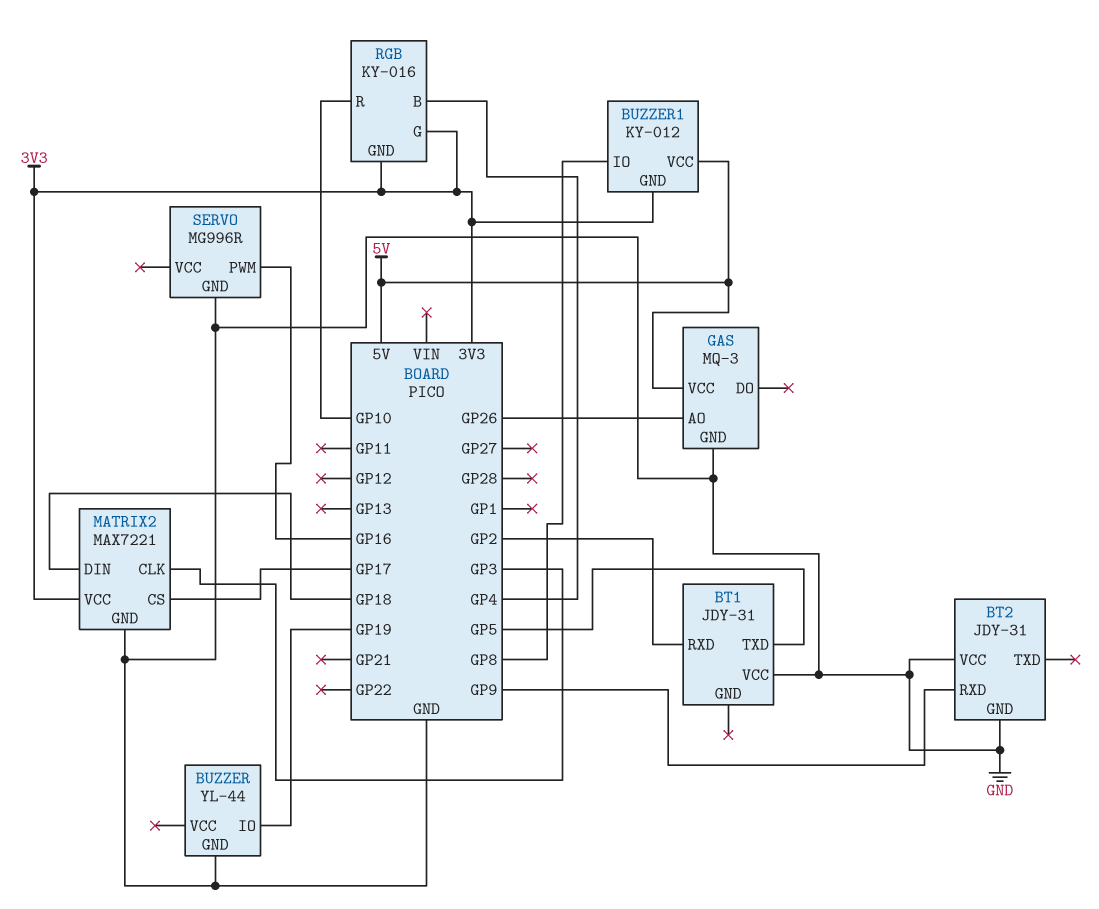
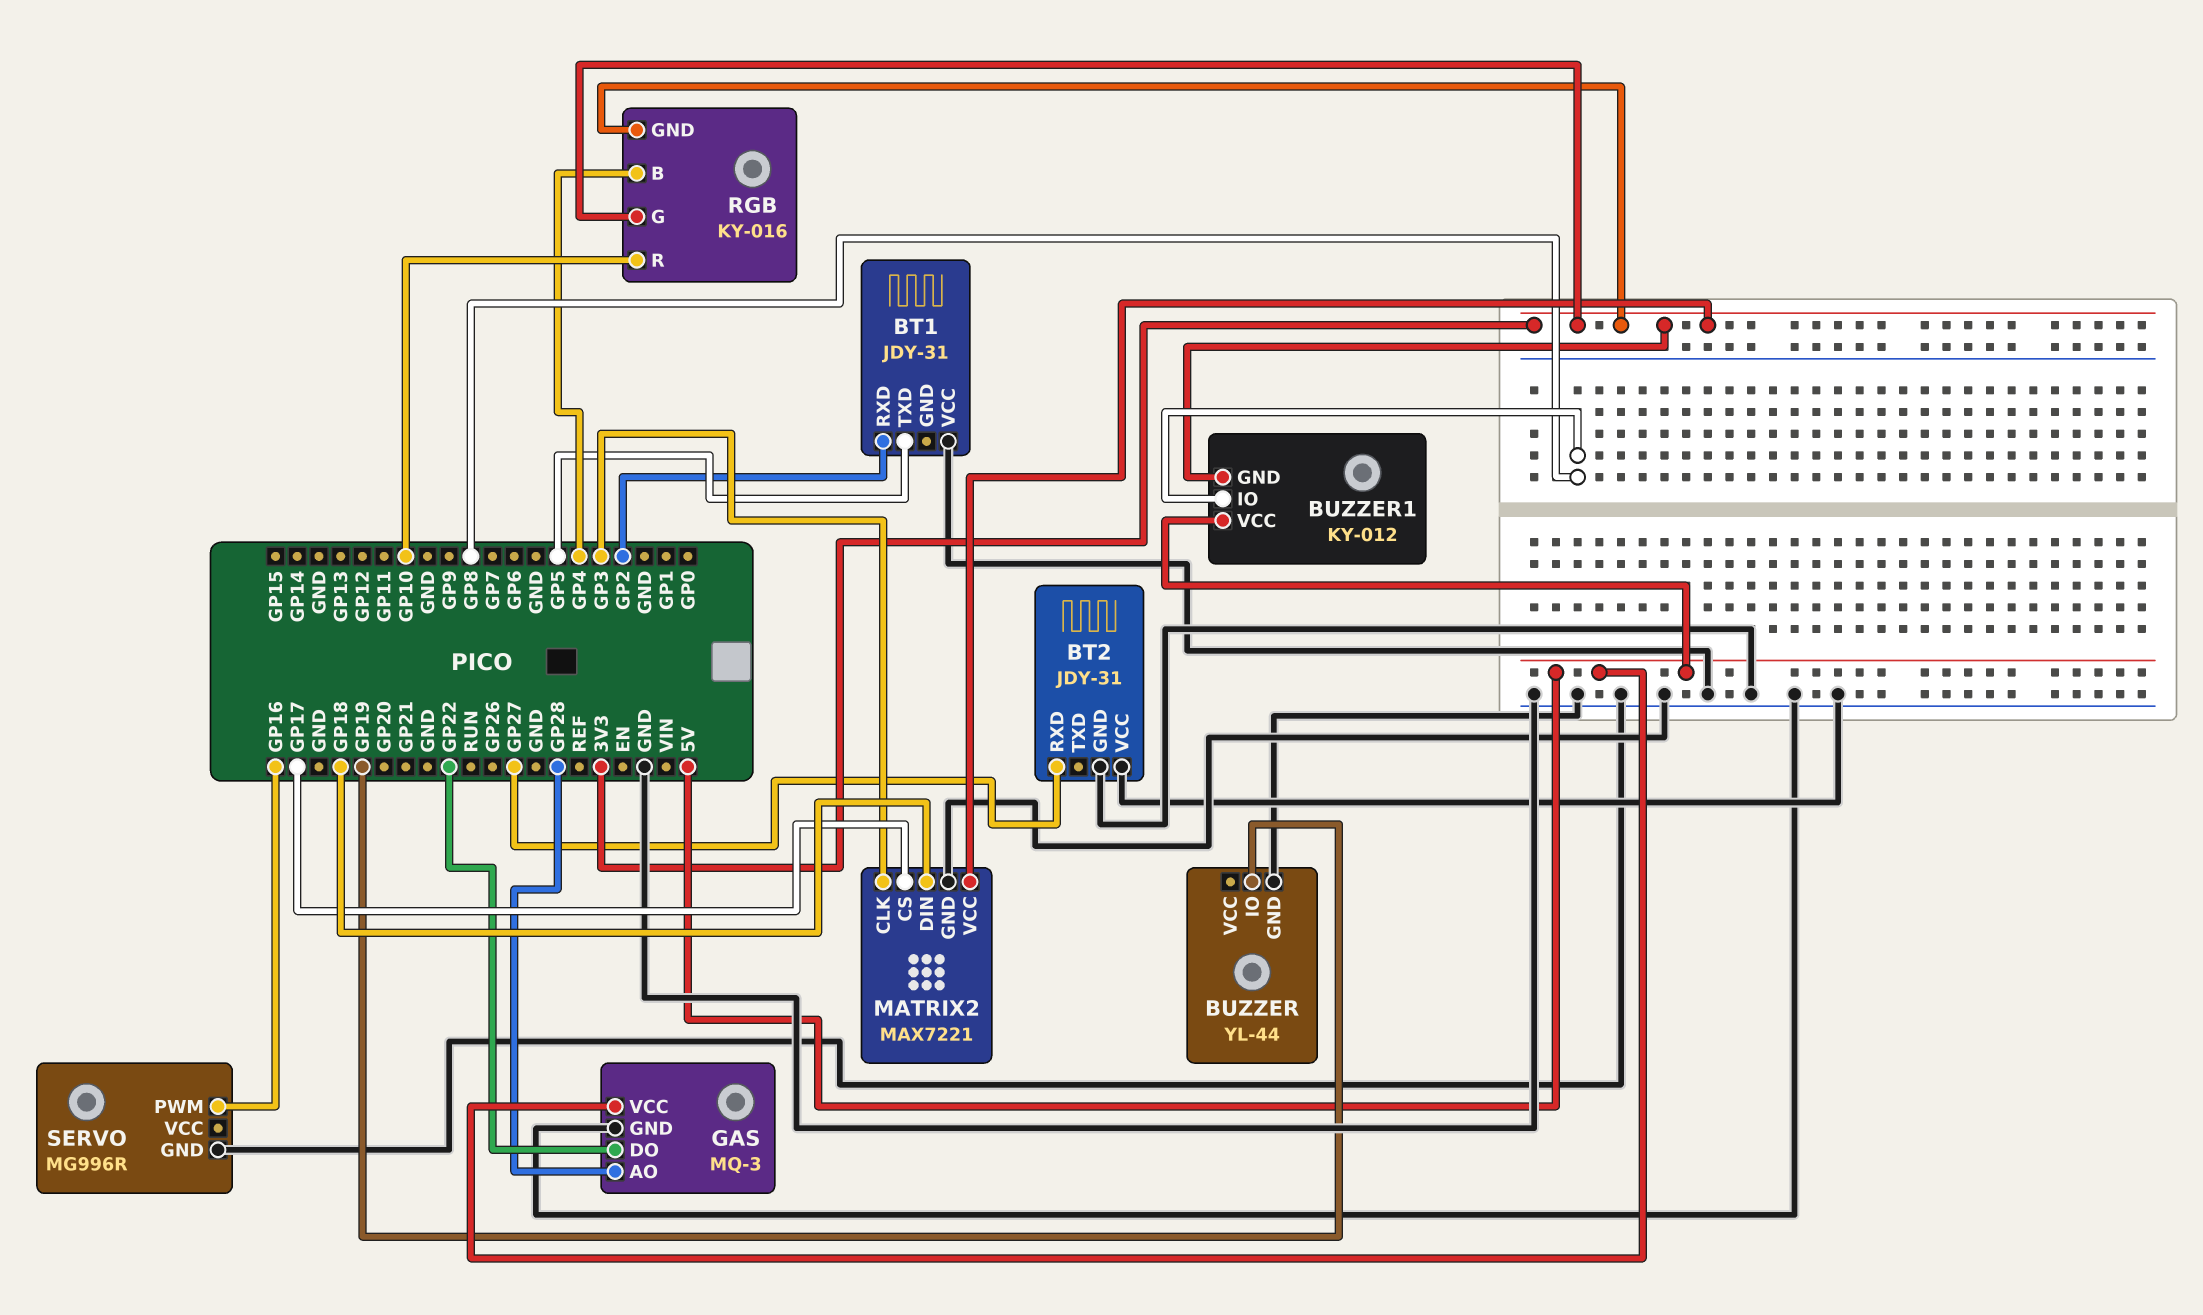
BT2 pin RXD: GP9 -> GP27
GAS pin AO: GP26 -> GP28
GAS pin DO: none -> GP22

